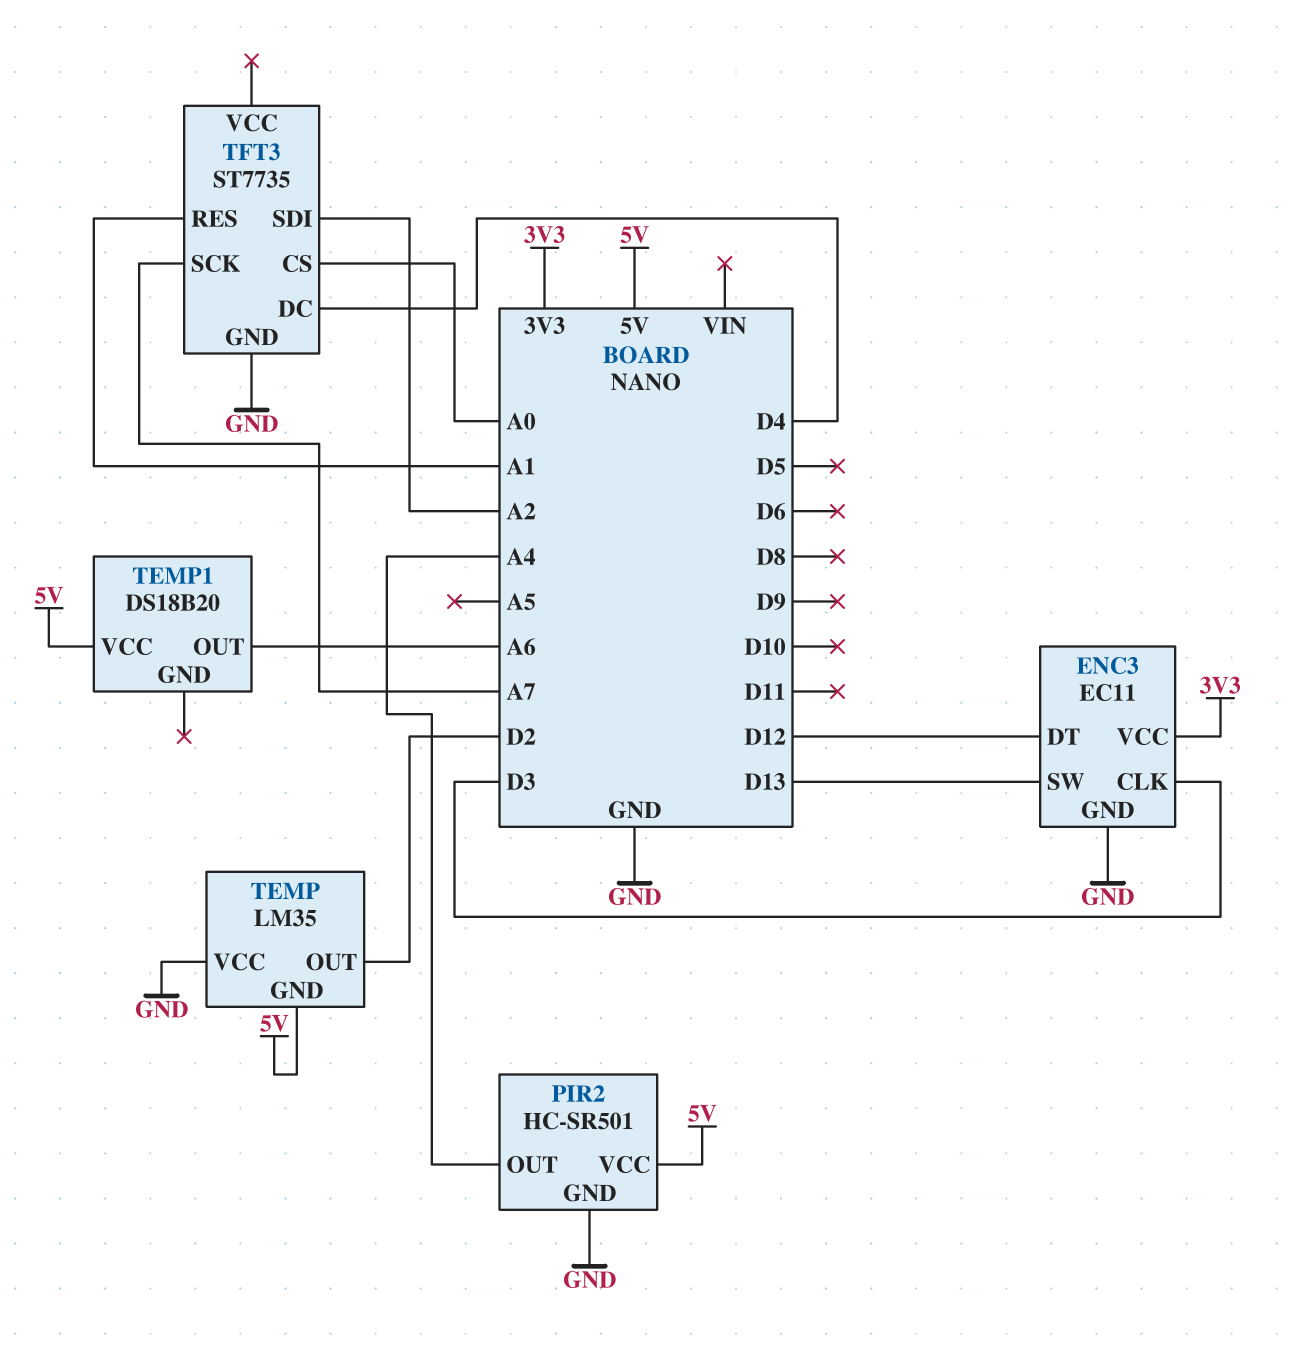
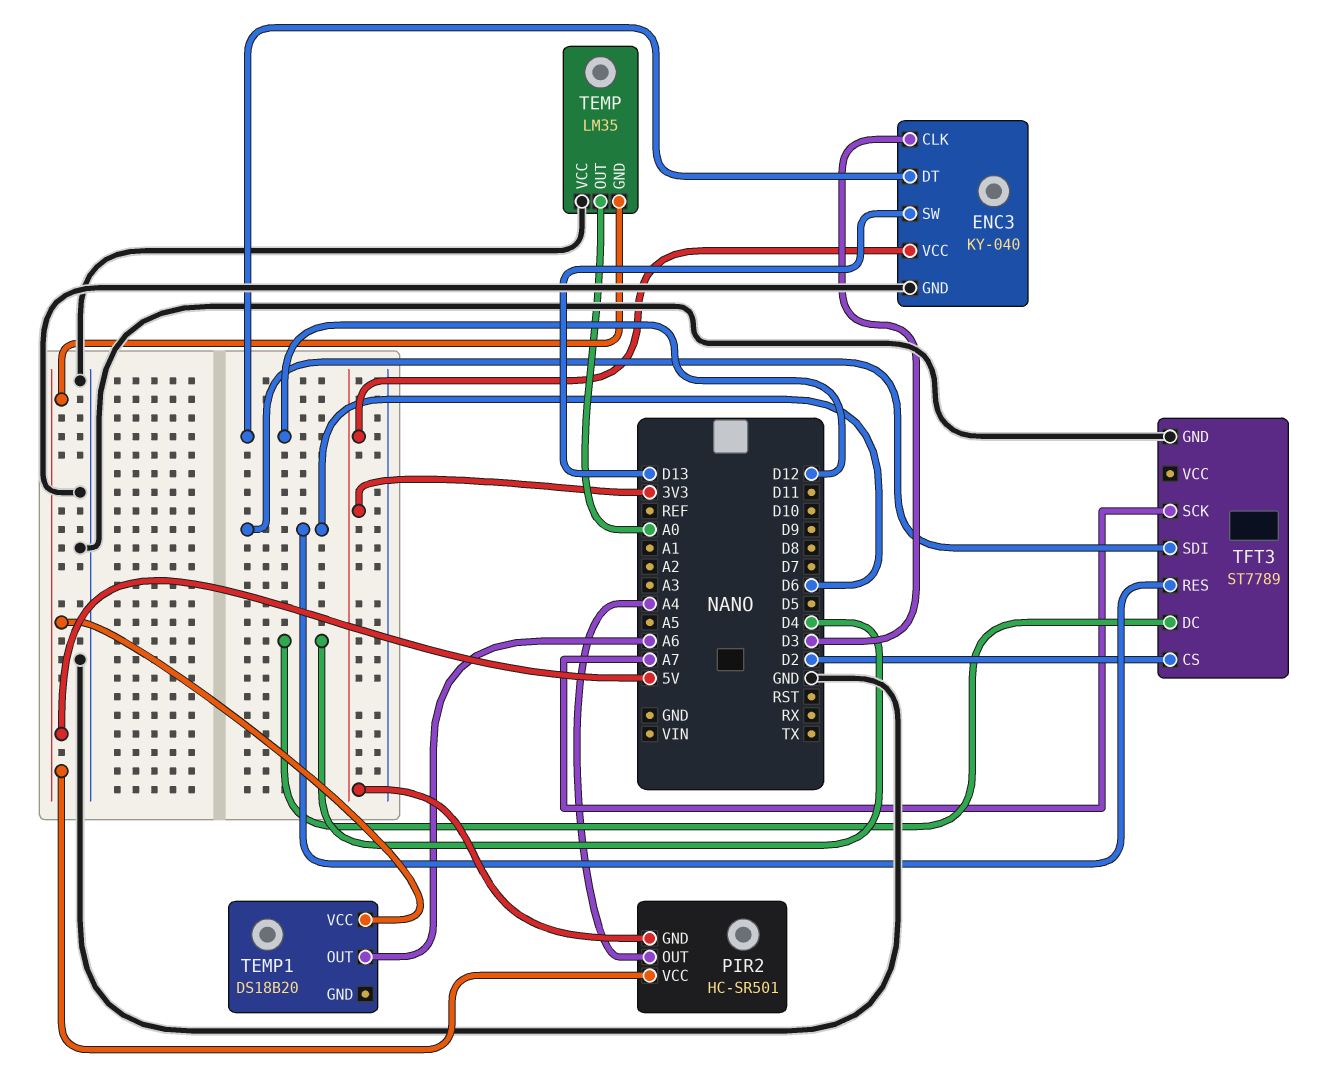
ENC3: EC11 -> KY-040
PIR2 pin GND: GND -> 3V3
TEMP pin OUT: D2 -> A0
TFT3: ST7735 -> ST7789
TFT3 pin CS: A0 -> D2
TFT3 pin RES: A1 -> D6
TFT3 pin SDI: A2 -> D6

